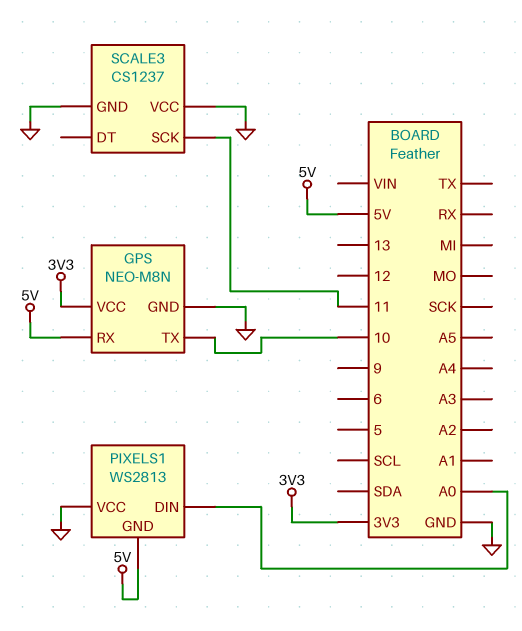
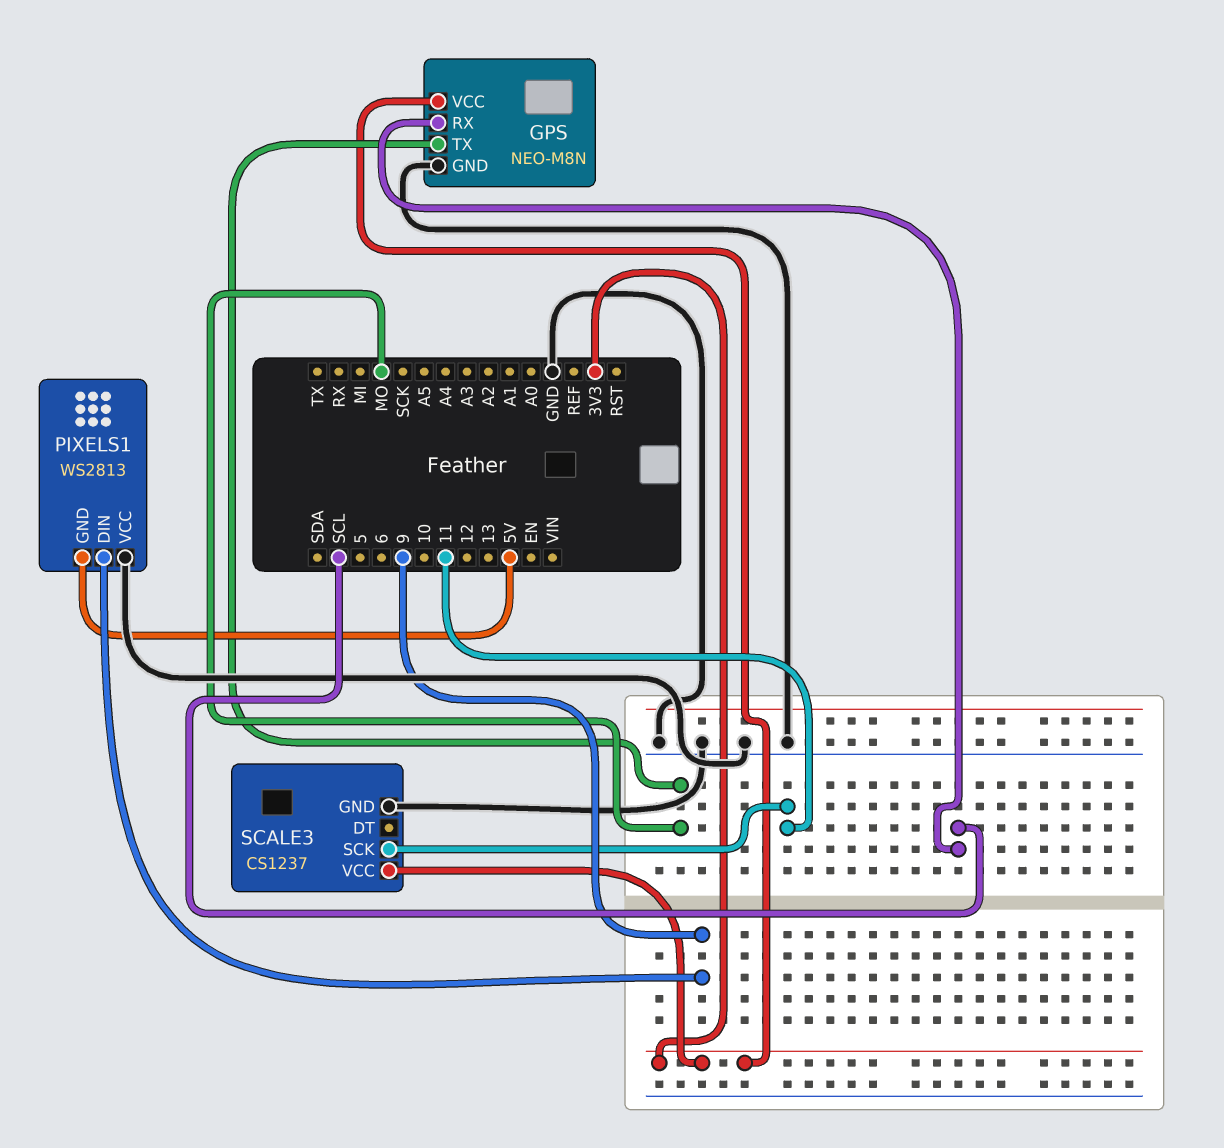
GPS pin RX: 5V -> SCL
GPS pin TX: 10 -> MO
PIXELS1 pin DIN: A0 -> 9
SCALE3 pin VCC: GND -> 3V3

